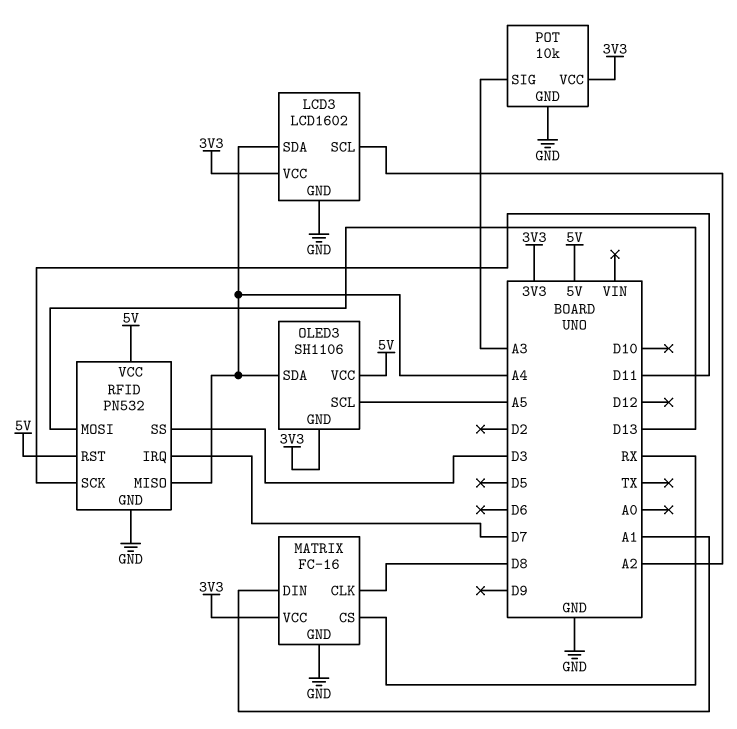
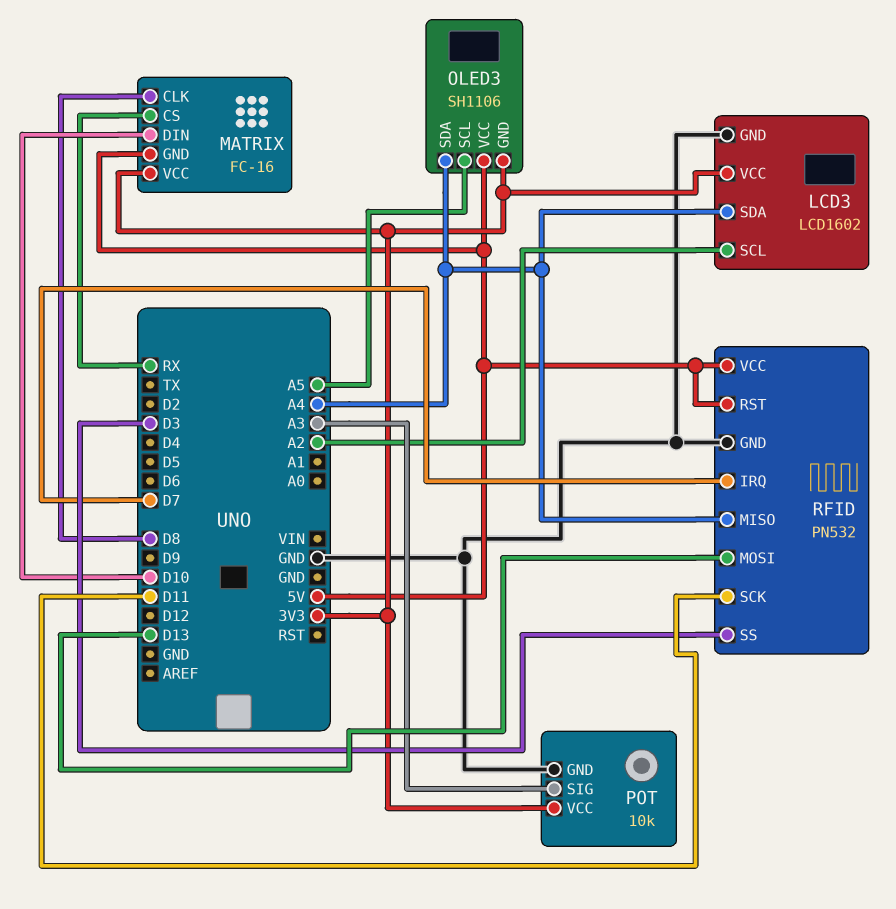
MATRIX pin DIN: A1 -> D10
MATRIX pin GND: GND -> 5V

